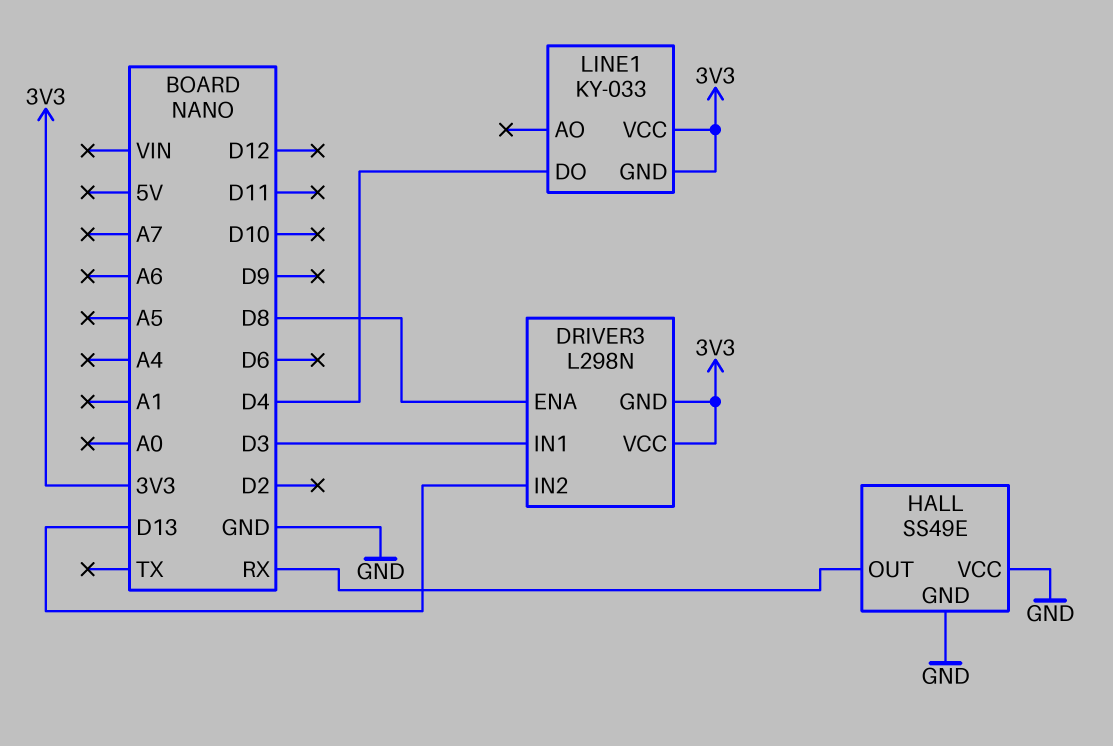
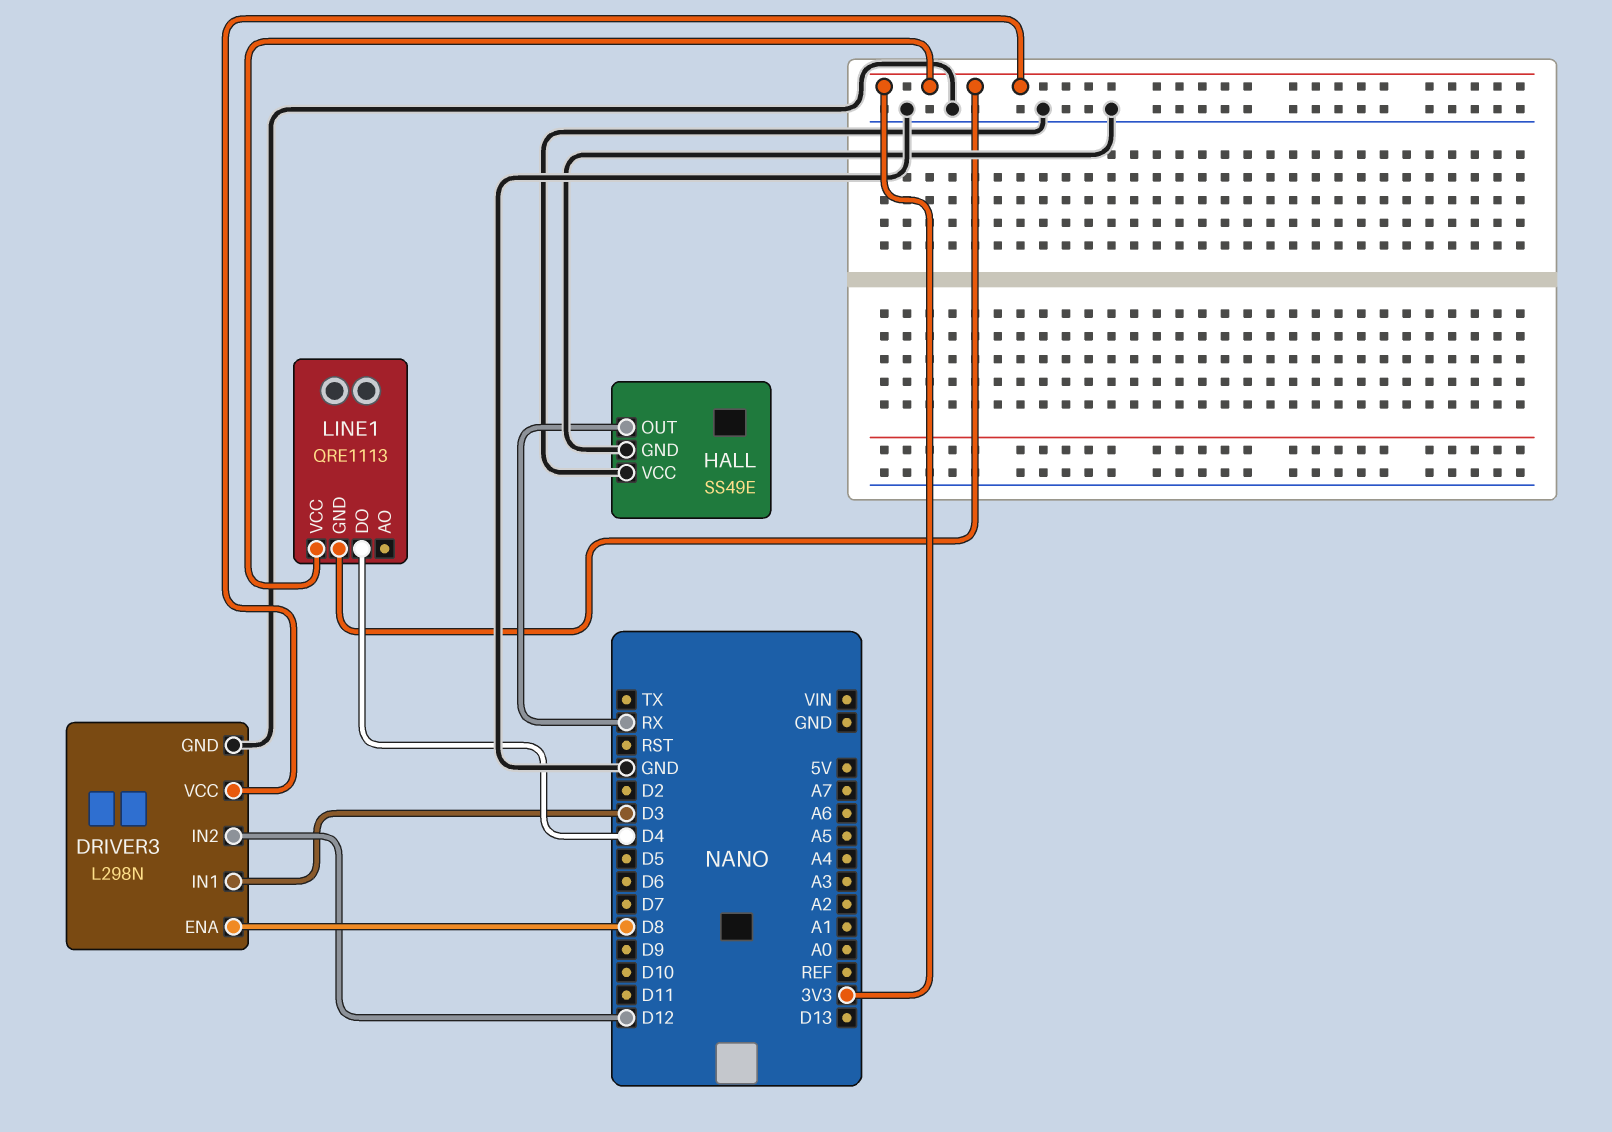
DRIVER3 pin GND: 3V3 -> GND
DRIVER3 pin IN2: D13 -> D12
LINE1: KY-033 -> QRE1113

